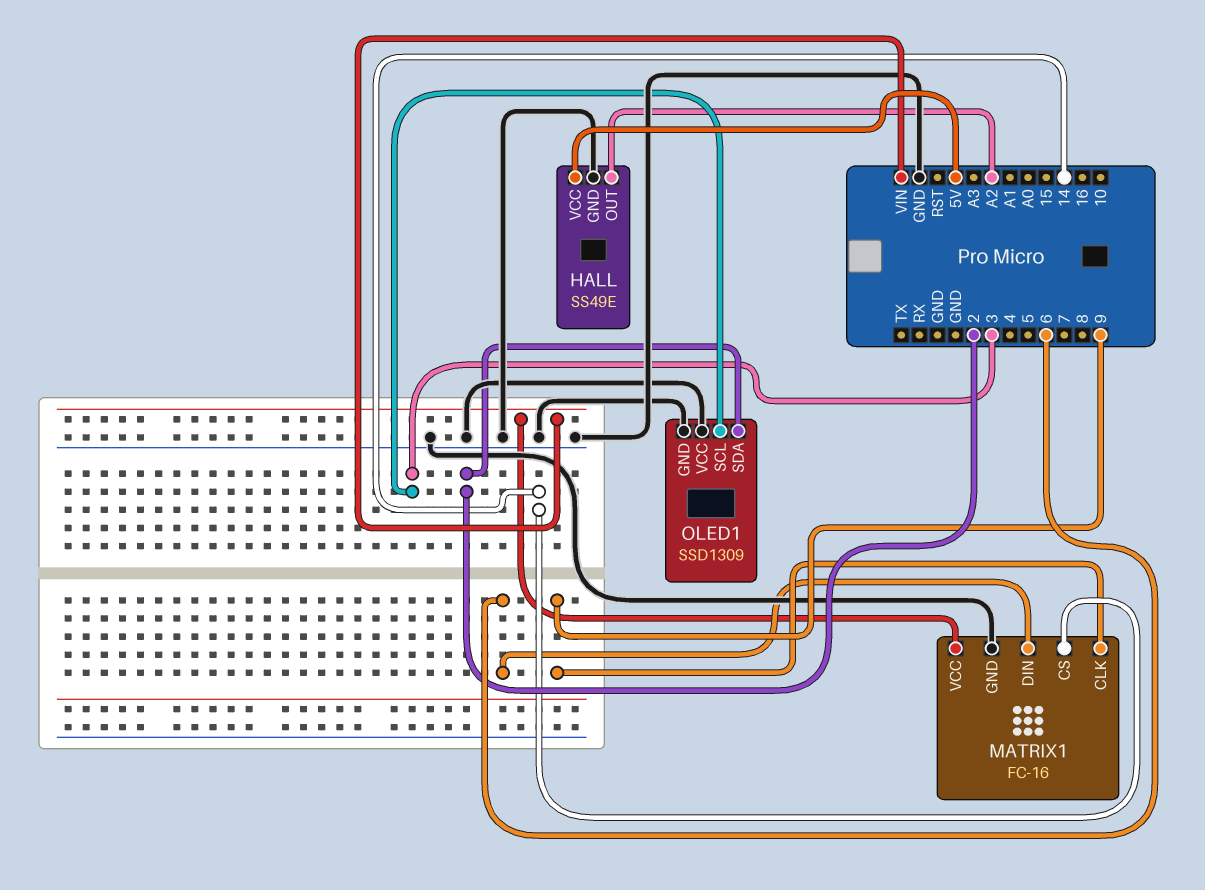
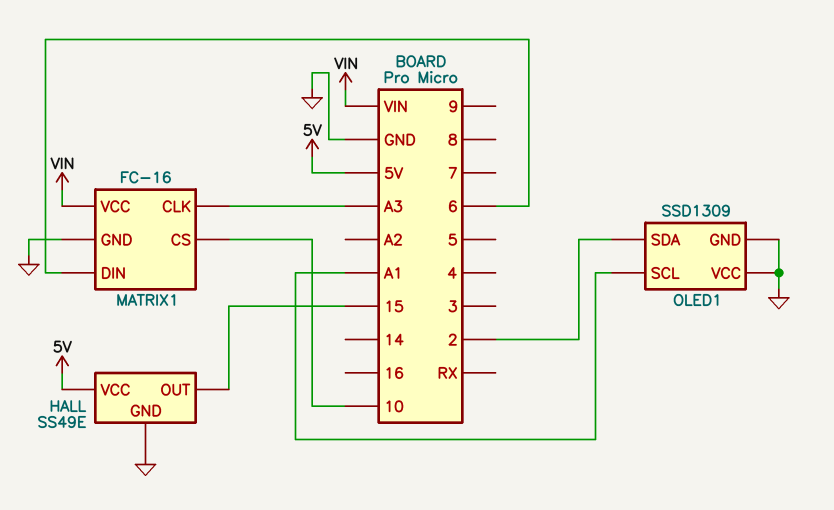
HALL pin OUT: A2 -> 15
MATRIX1 pin CLK: 9 -> A3
MATRIX1 pin CS: 14 -> 10
OLED1 pin SCL: 3 -> A1

